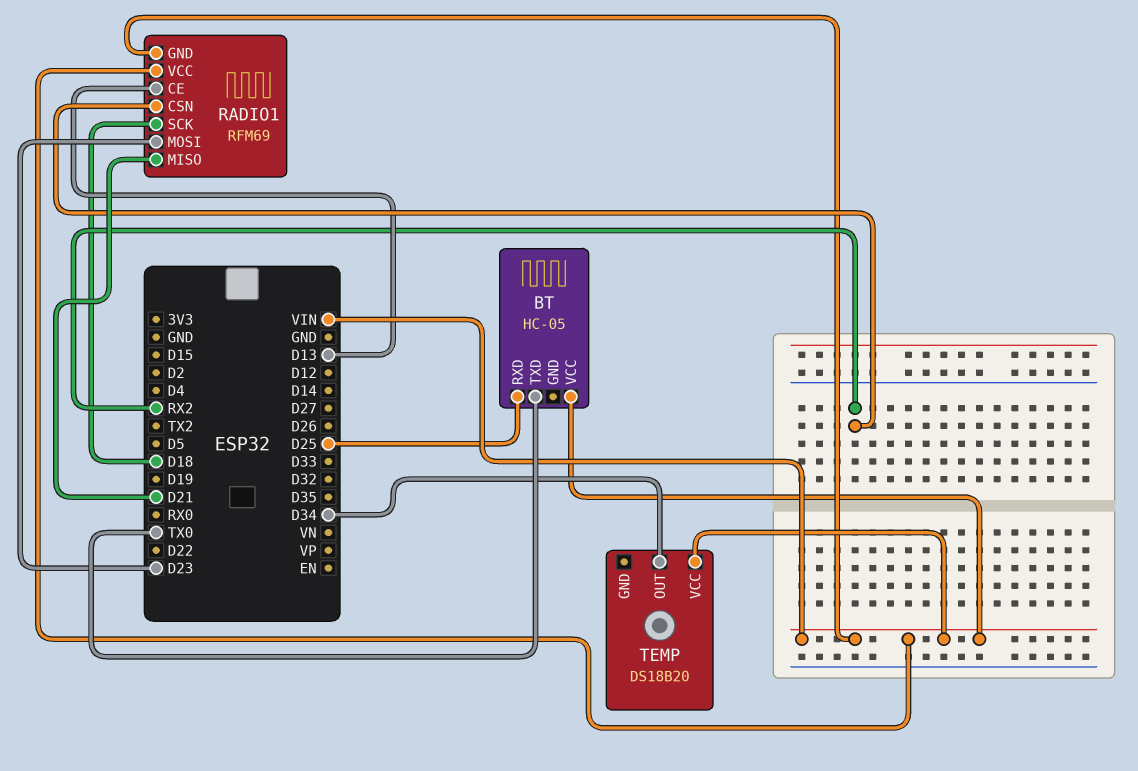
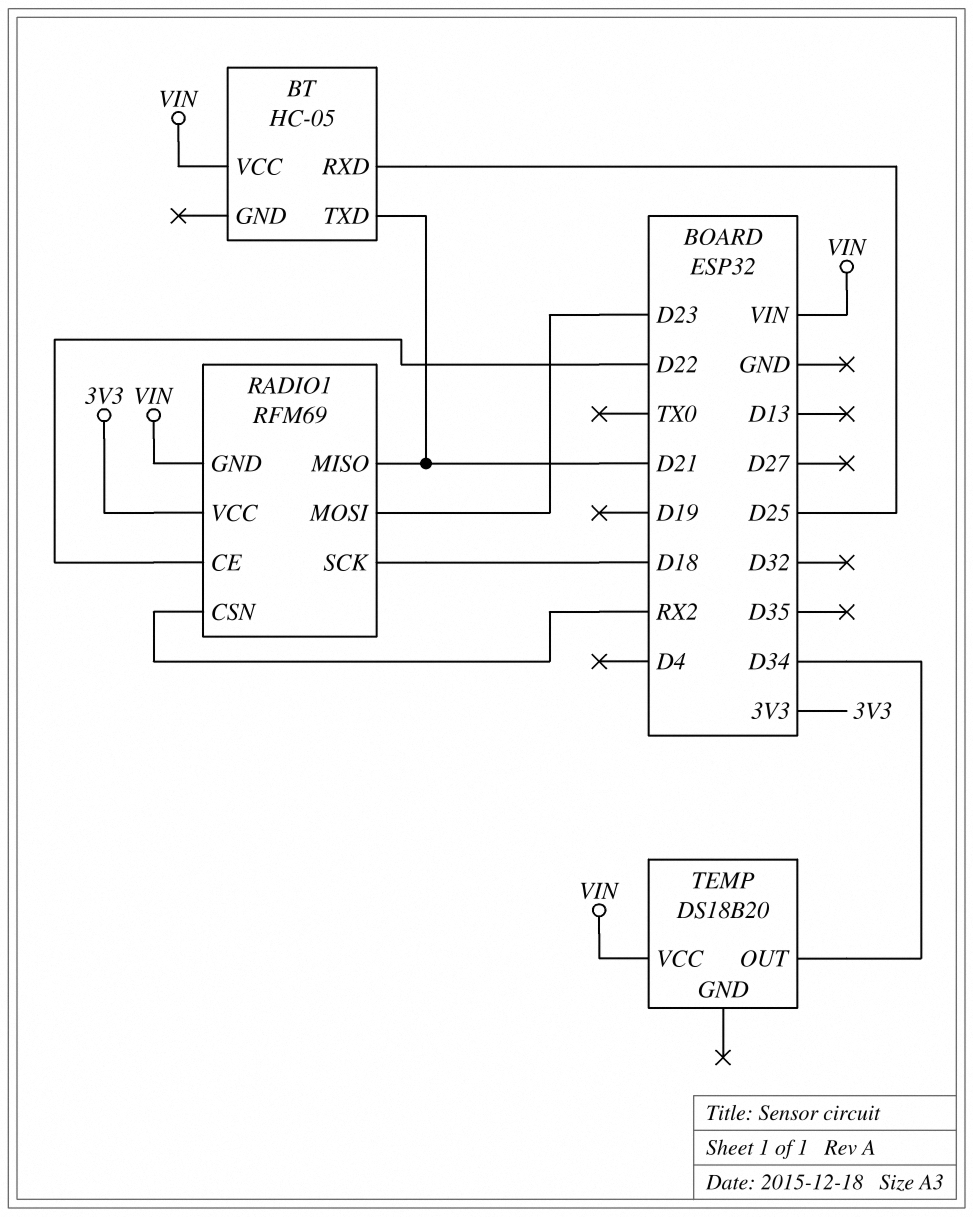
BT pin TXD: TX0 -> D21
RADIO1 pin CE: D13 -> D22
RADIO1 pin VCC: VIN -> 3V3

